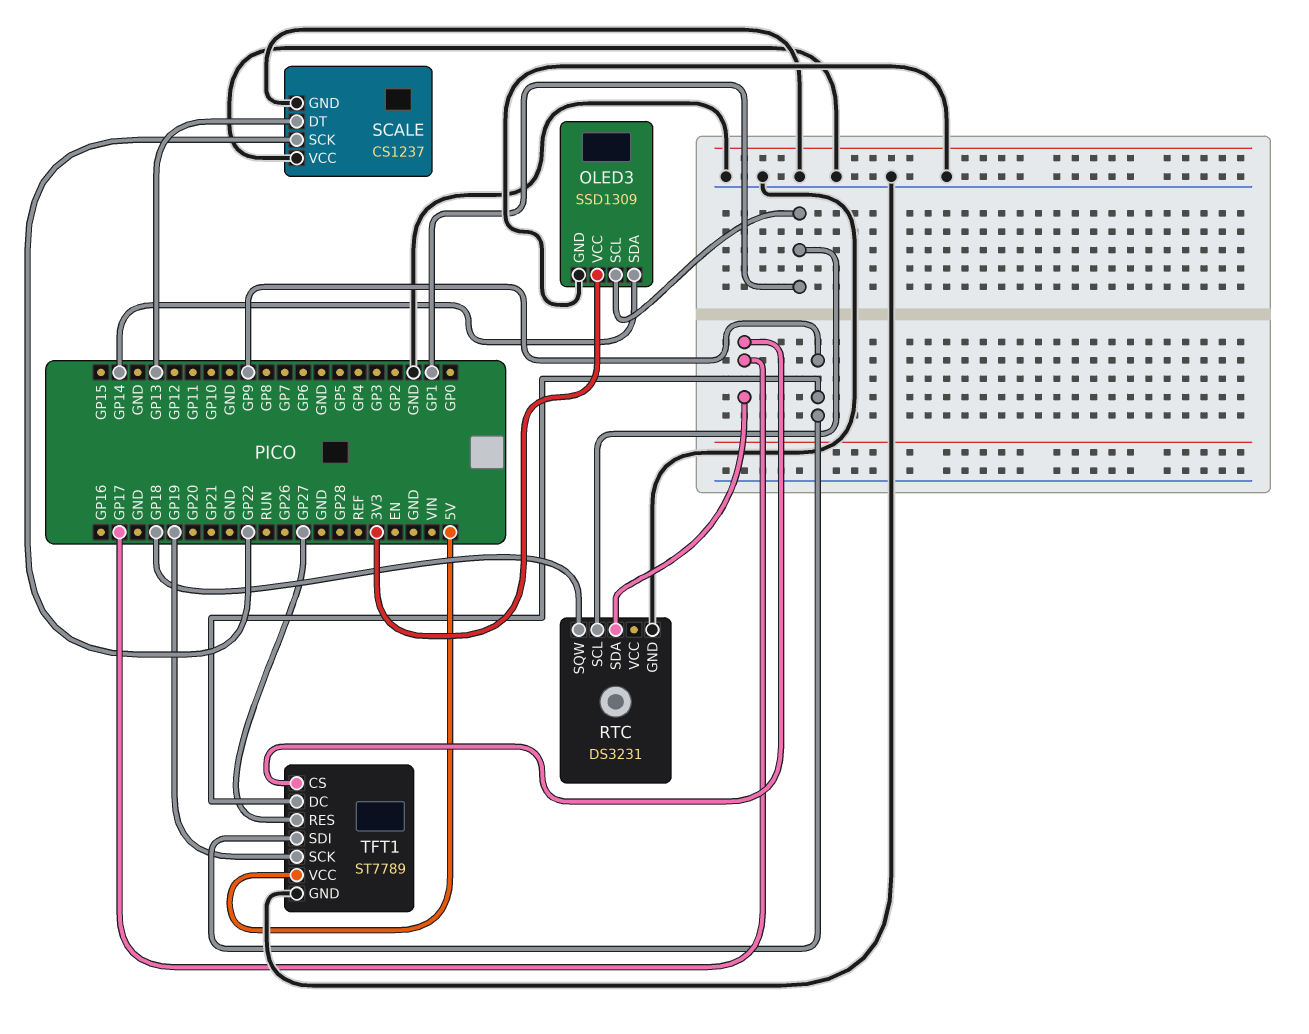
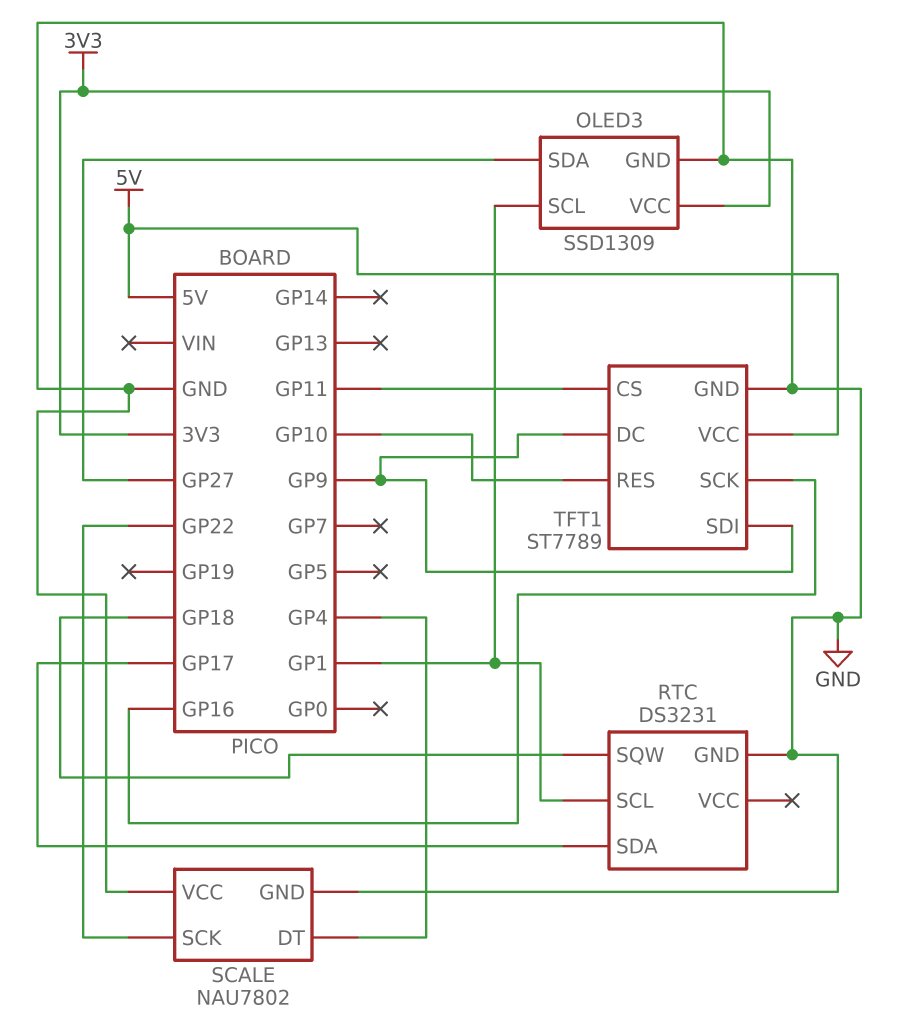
OLED3 pin SDA: GP14 -> GP27
SCALE: CS1237 -> NAU7802
SCALE pin DT: GP13 -> GP4
TFT1 pin CS: GP17 -> GP11
TFT1 pin RES: GP27 -> GP10
TFT1 pin SCK: GP19 -> GP16

